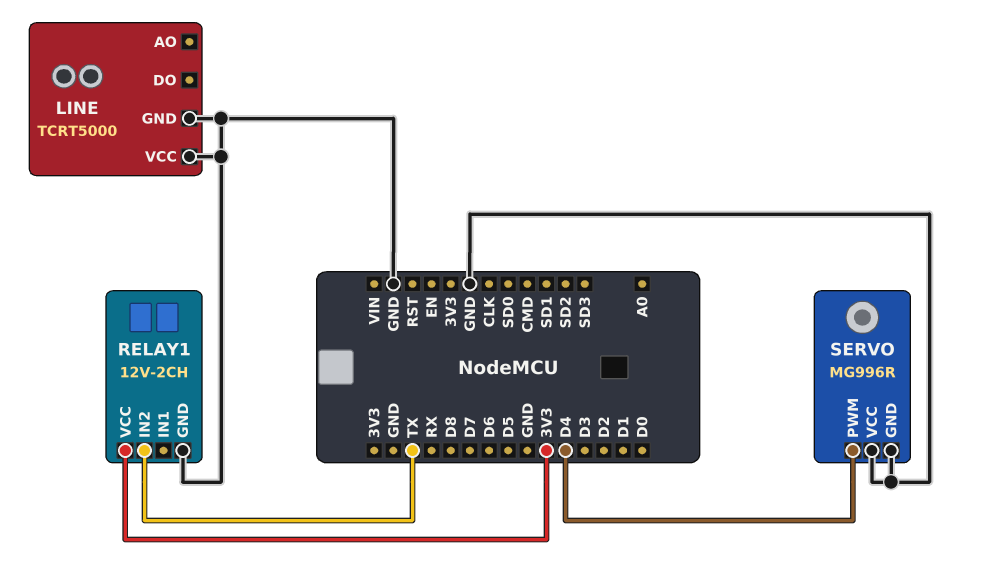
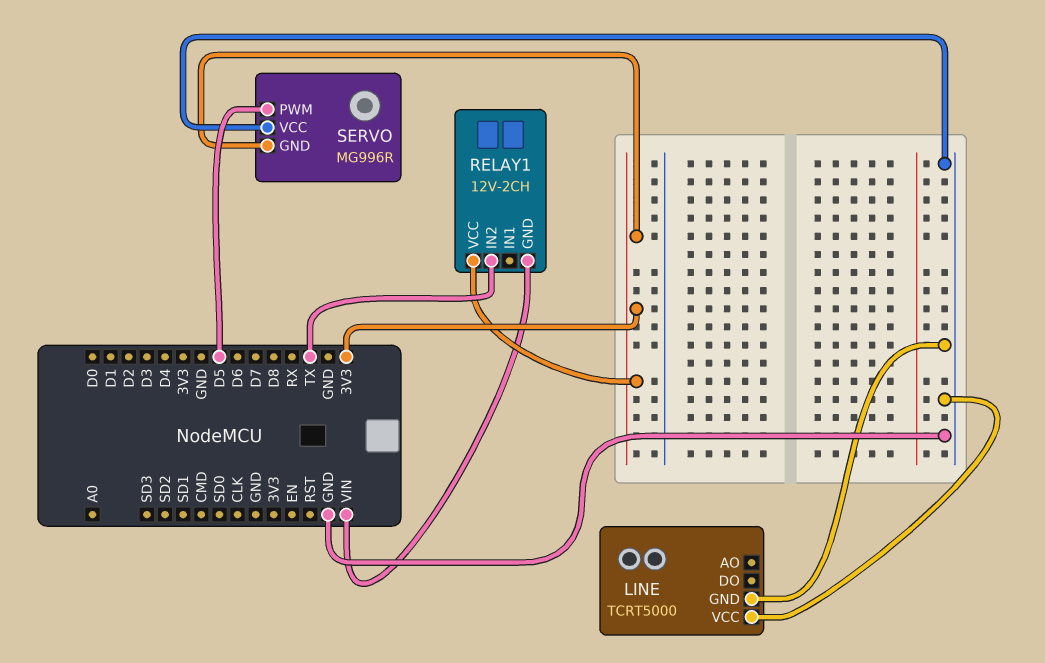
RELAY1 pin GND: GND -> VIN
SERVO pin GND: GND -> 3V3
SERVO pin PWM: D4 -> D5

